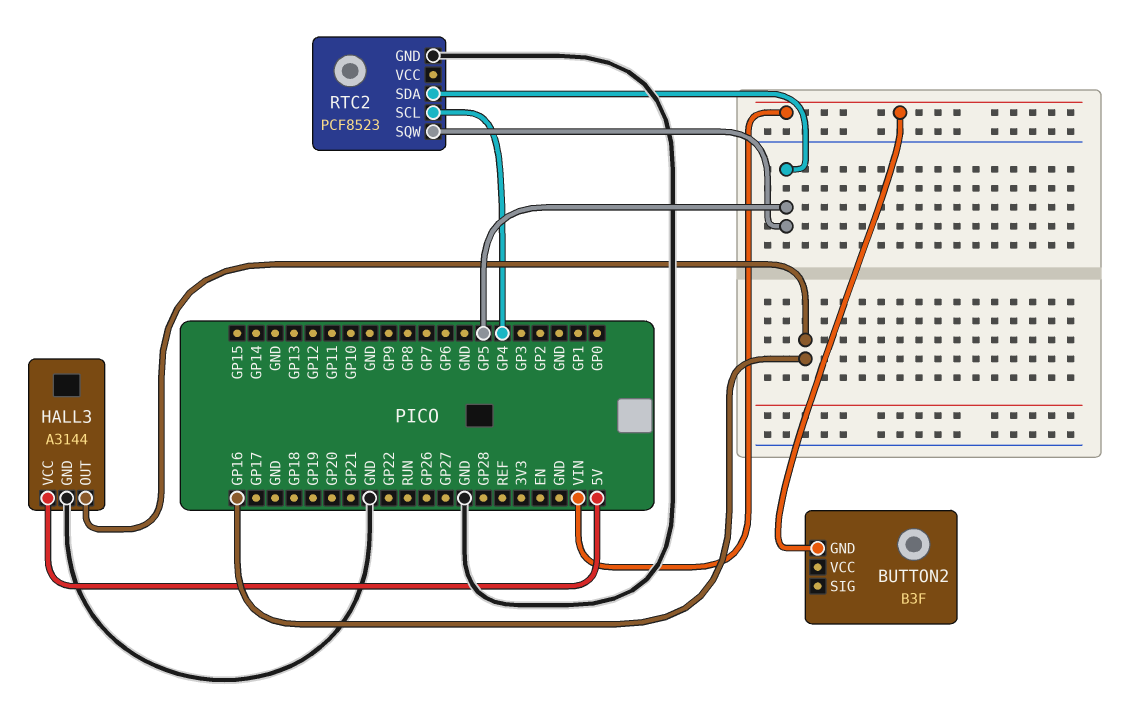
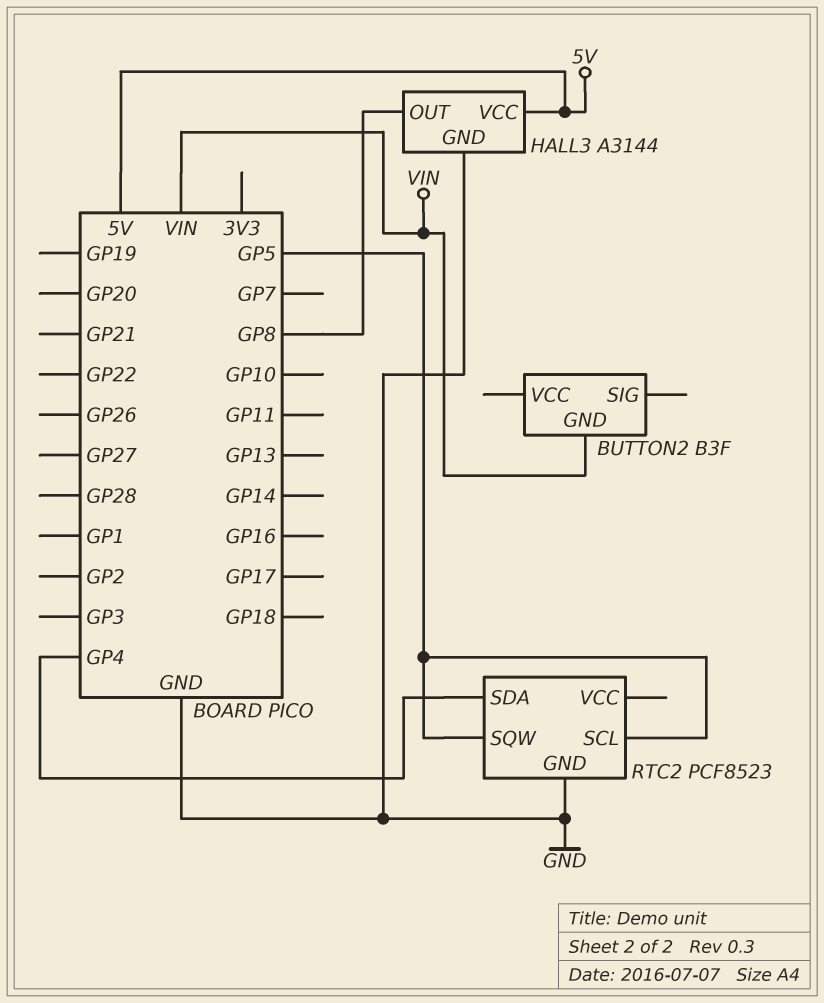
HALL3 pin OUT: GP16 -> GP8
RTC2 pin SCL: GP4 -> GP5
RTC2 pin SDA: GP5 -> GP4

